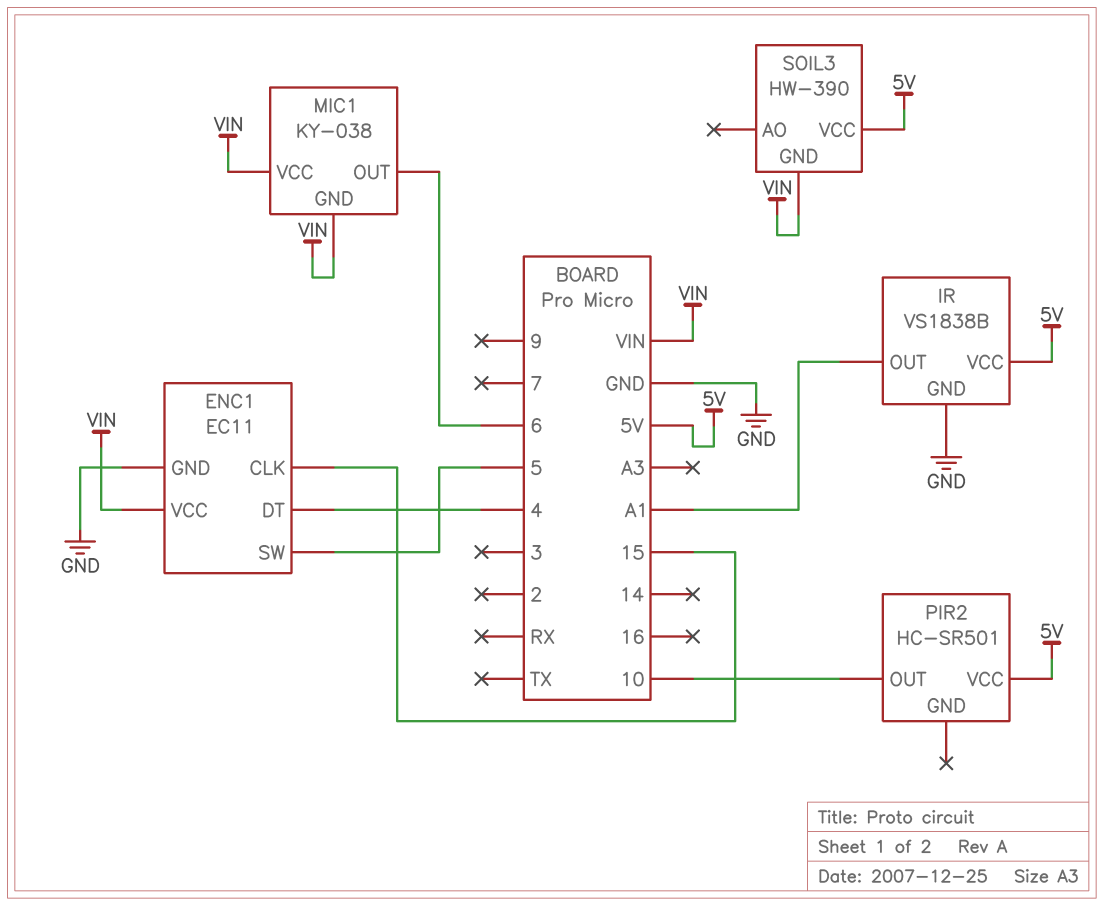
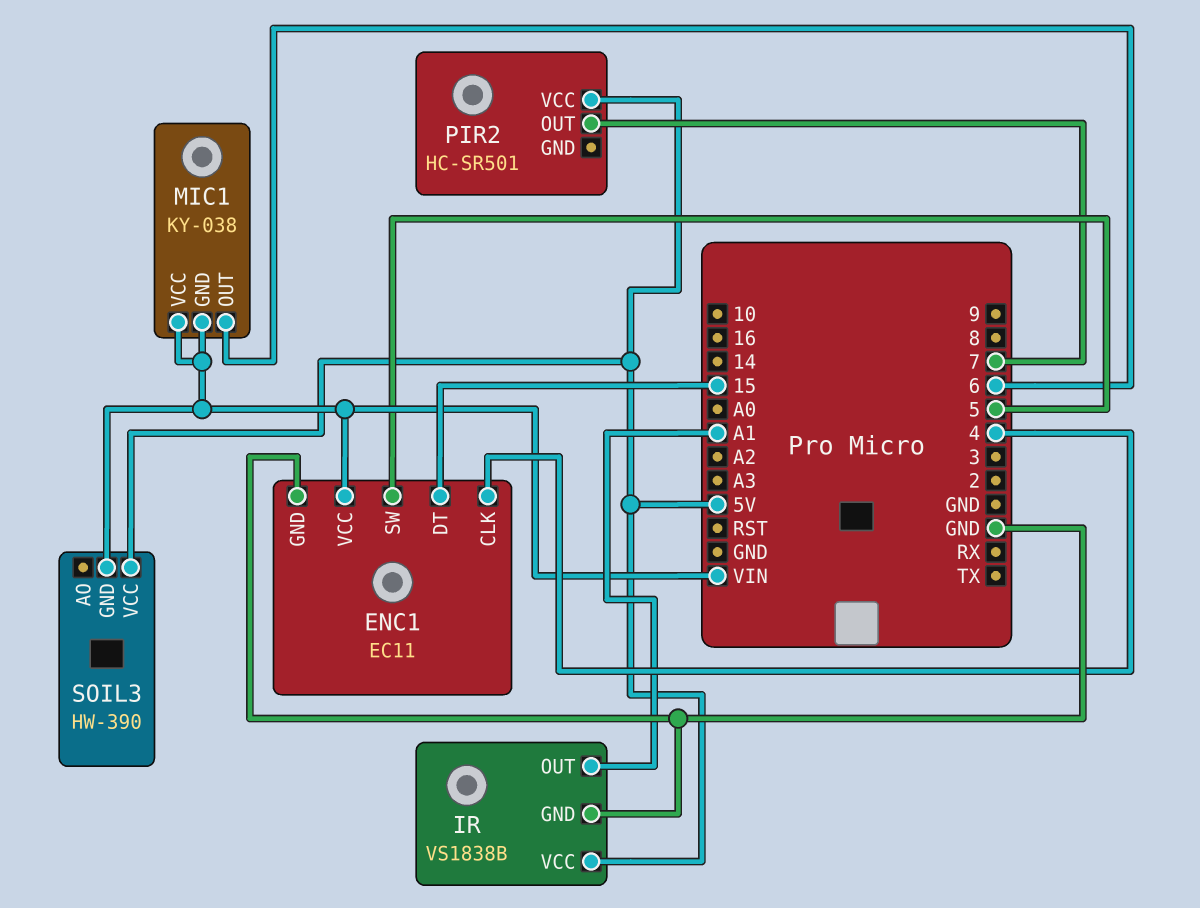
ENC1 pin CLK: 15 -> 4
ENC1 pin DT: 4 -> 15
PIR2 pin OUT: 10 -> 7

